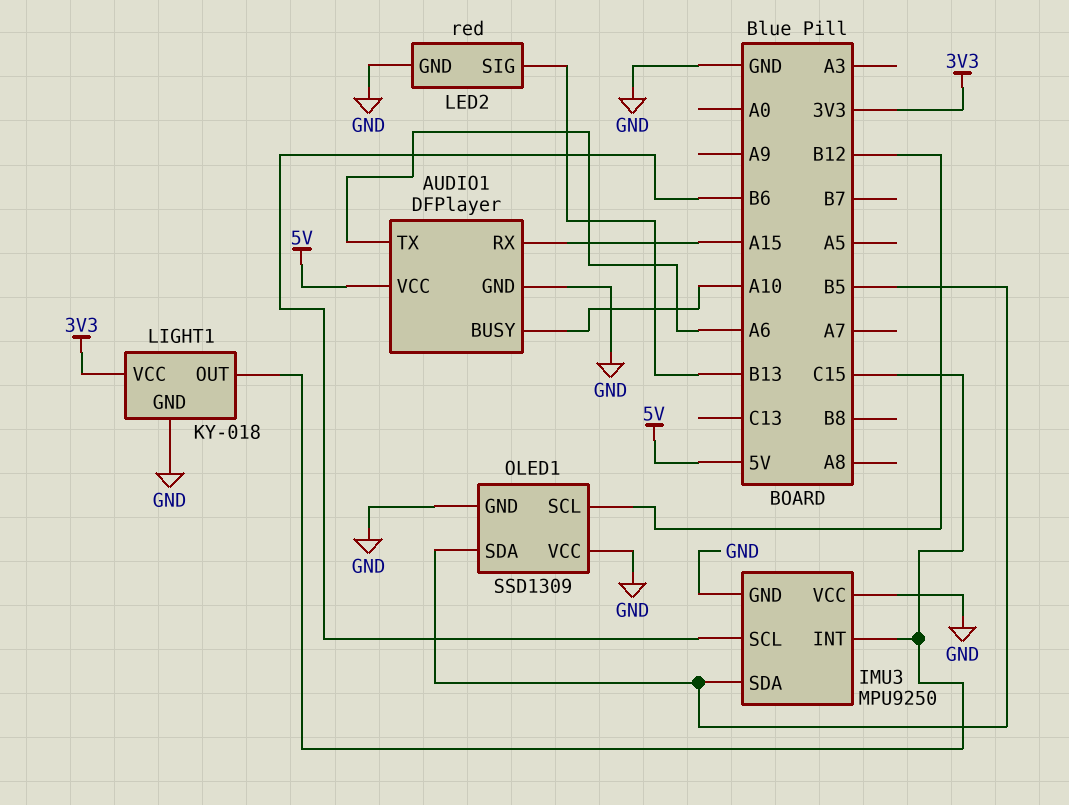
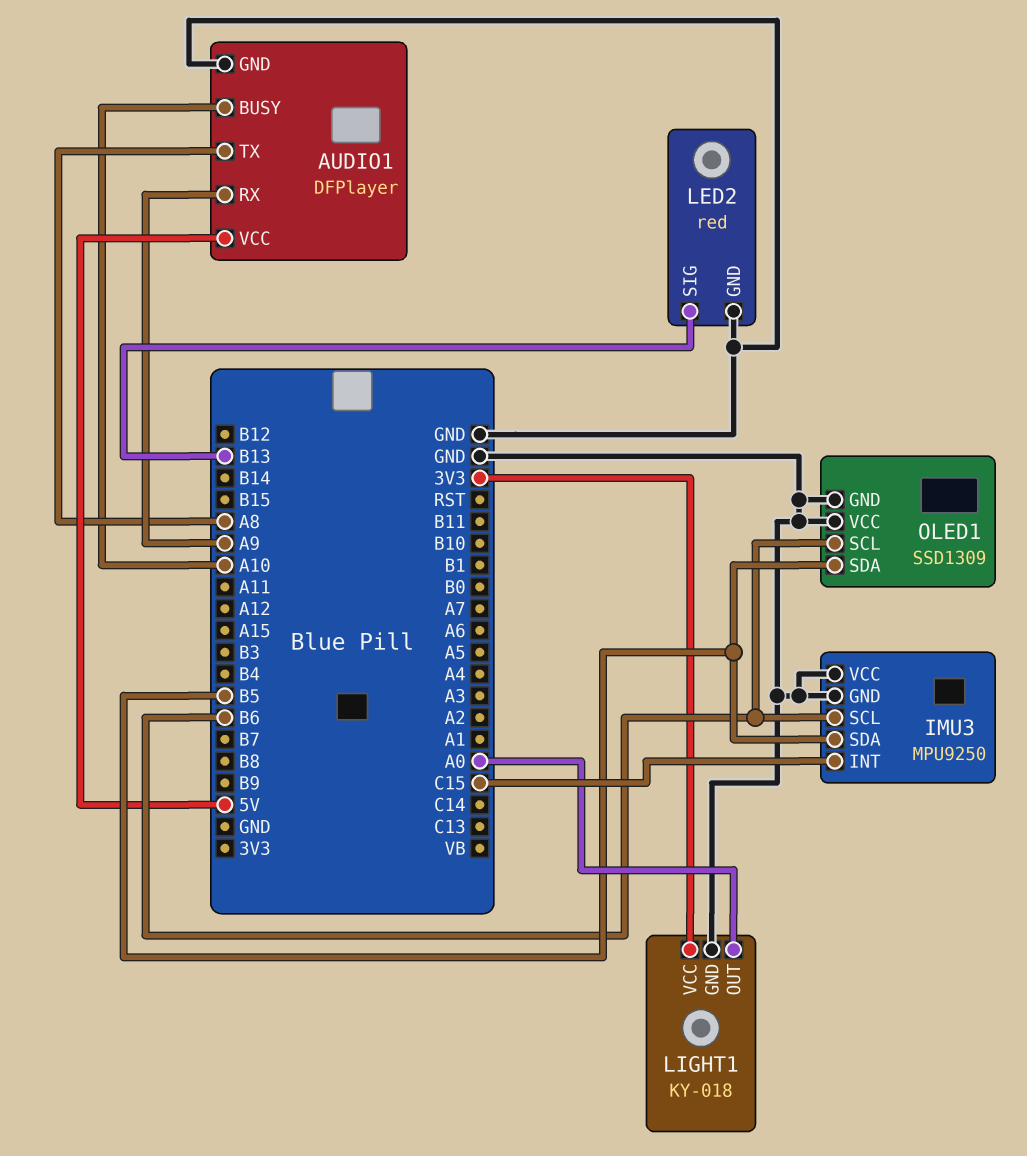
AUDIO1 pin RX: A15 -> A9
AUDIO1 pin TX: A6 -> A8
LIGHT1 pin OUT: C15 -> A0
OLED1 pin SCL: B12 -> B6

